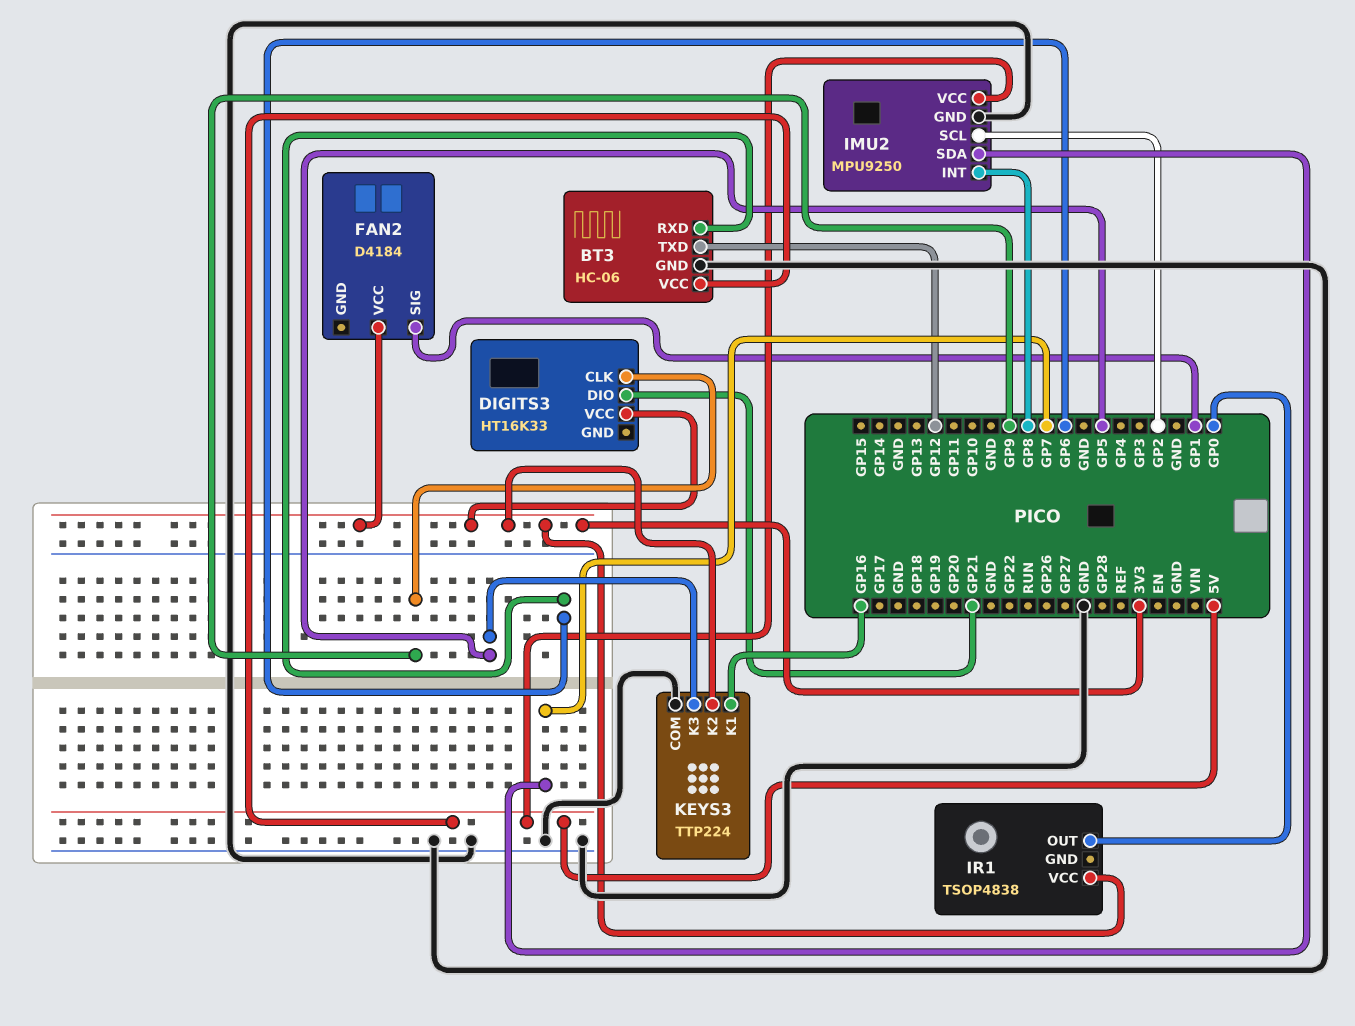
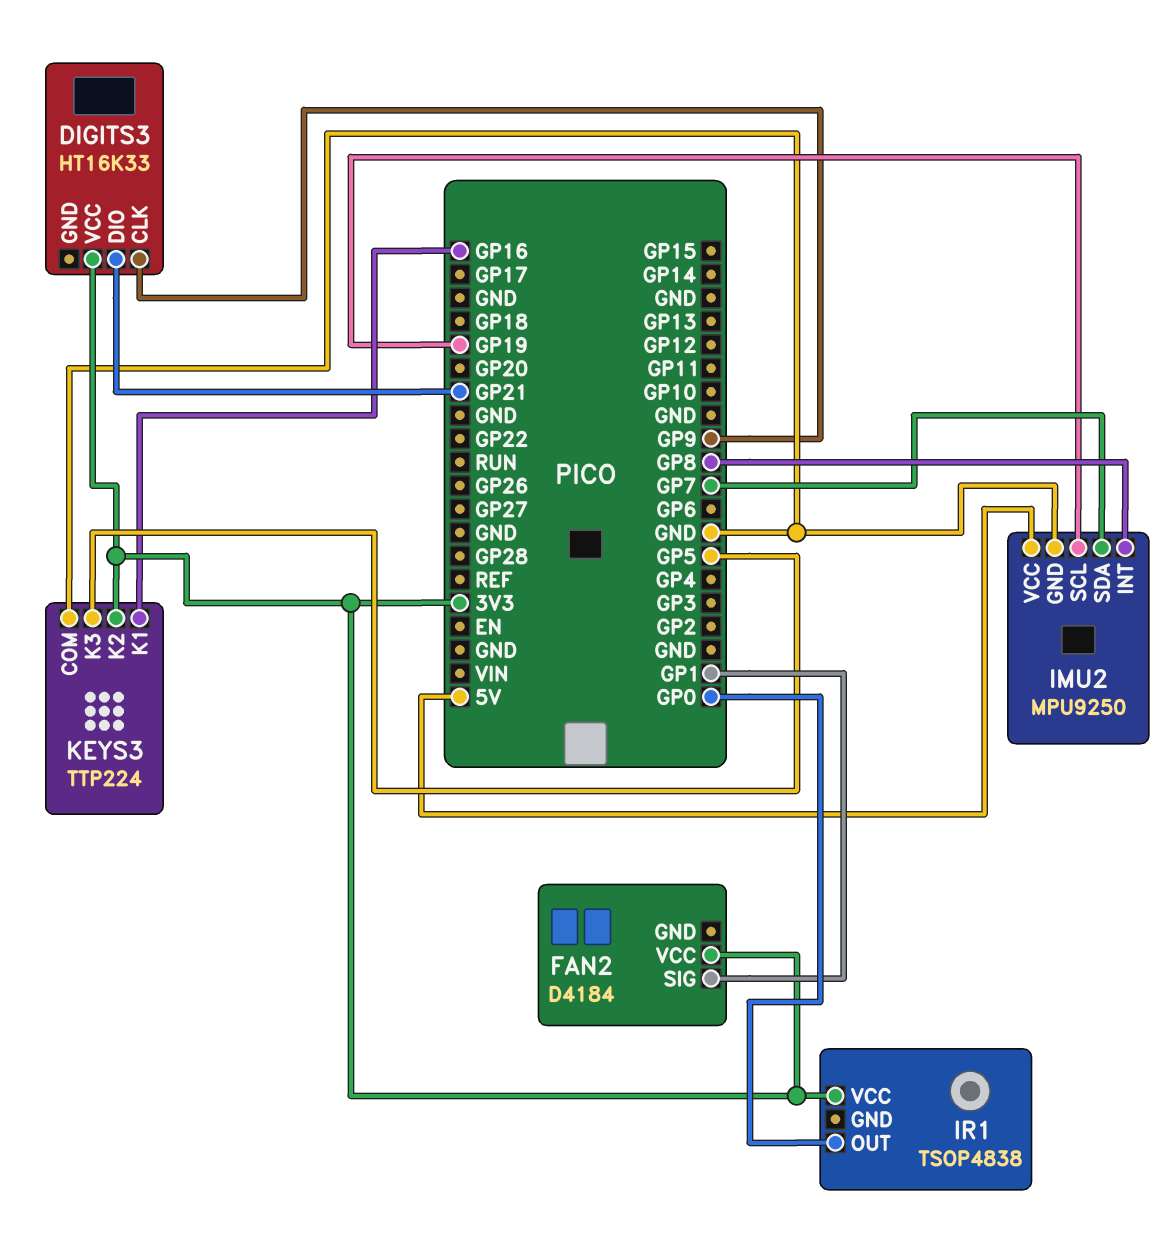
BT3: HC-06 -> none
BT3 pin GND: GND -> none
BT3 pin RXD: GP6 -> none
BT3 pin TXD: GP12 -> none
BT3 pin VCC: 5V -> none
IMU2 pin SCL: GP2 -> GP19

